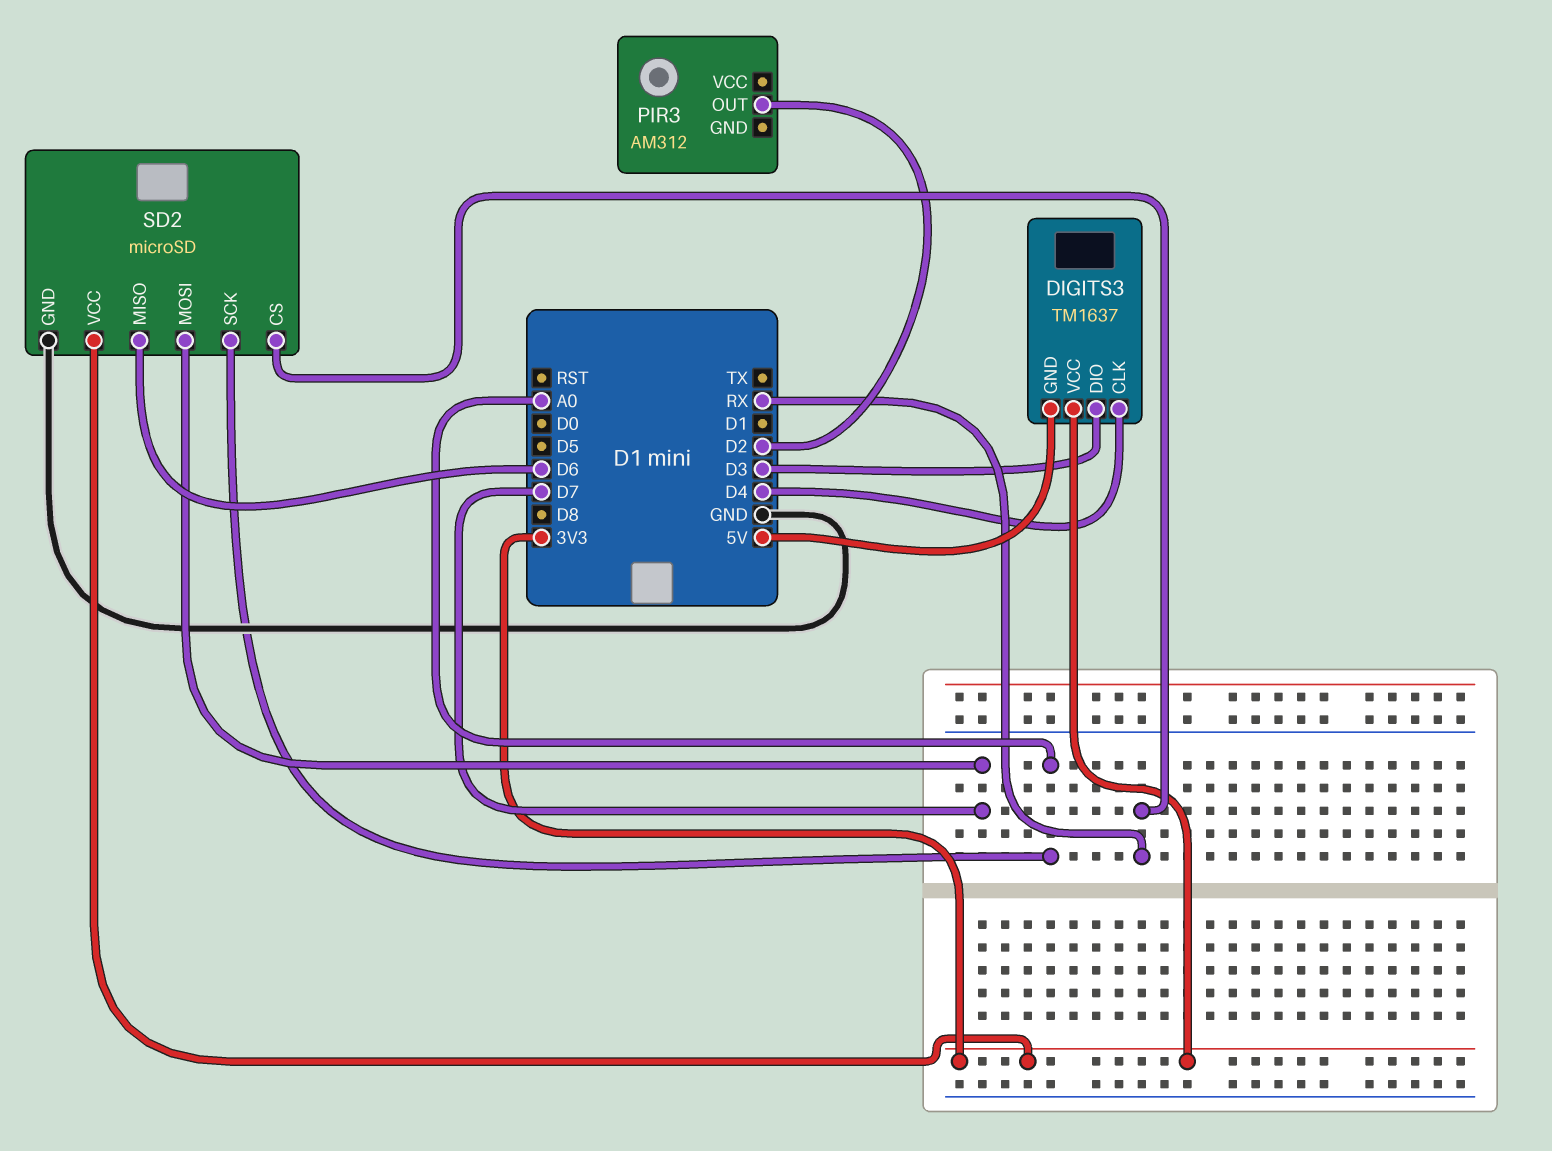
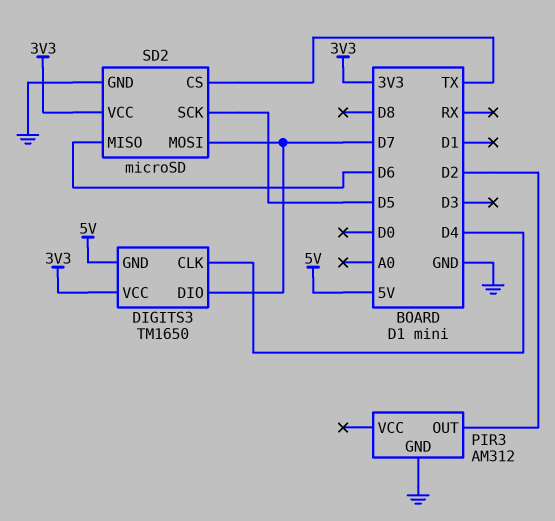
DIGITS3: TM1637 -> TM1650
DIGITS3 pin DIO: D3 -> D7
PIR3 pin GND: none -> GND
SD2 pin CS: RX -> TX
SD2 pin SCK: A0 -> D5

